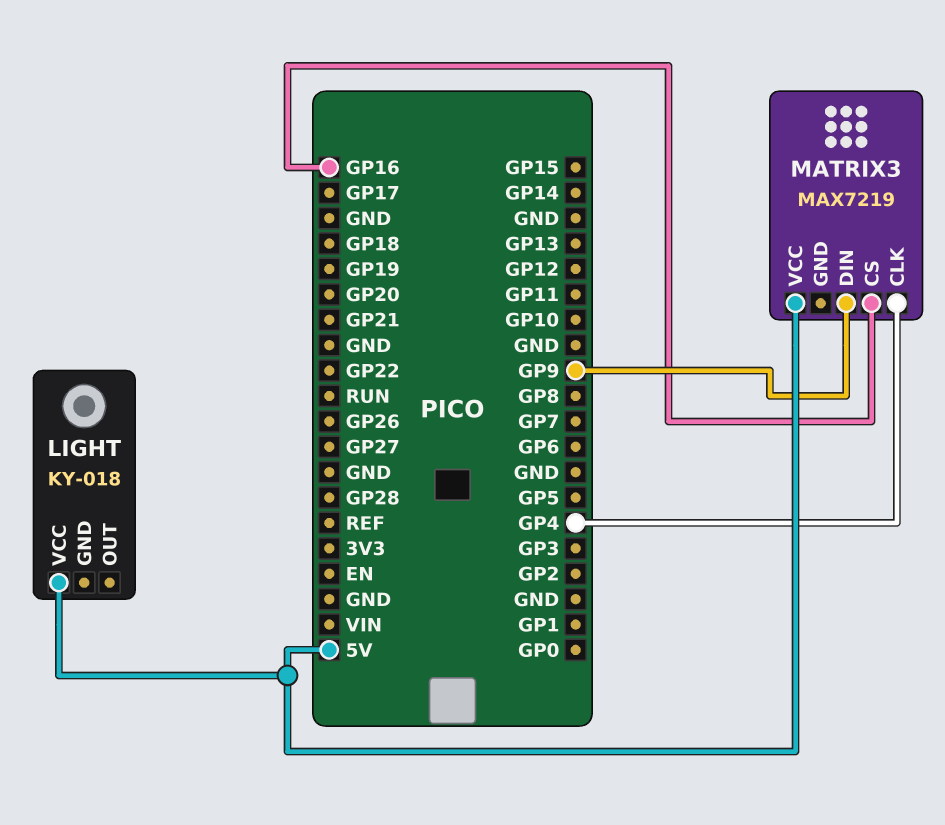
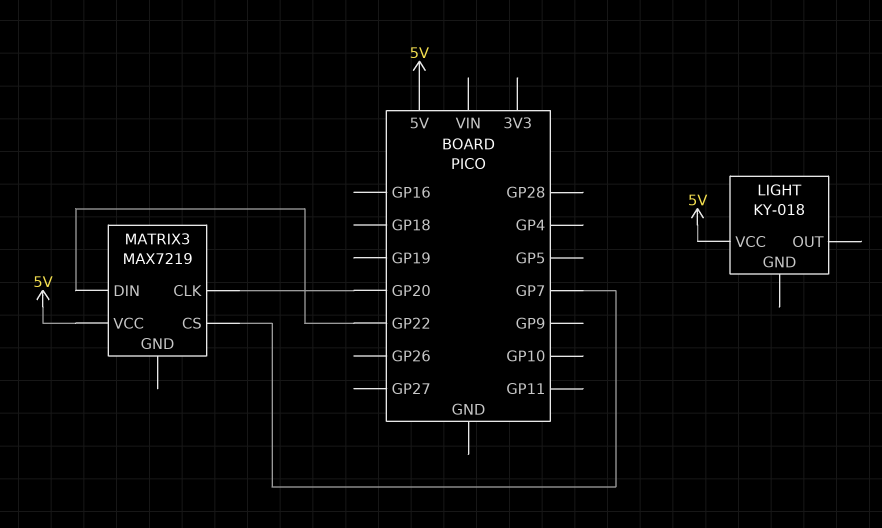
MATRIX3 pin CLK: GP4 -> GP20
MATRIX3 pin CS: GP16 -> GP7
MATRIX3 pin DIN: GP9 -> GP22

